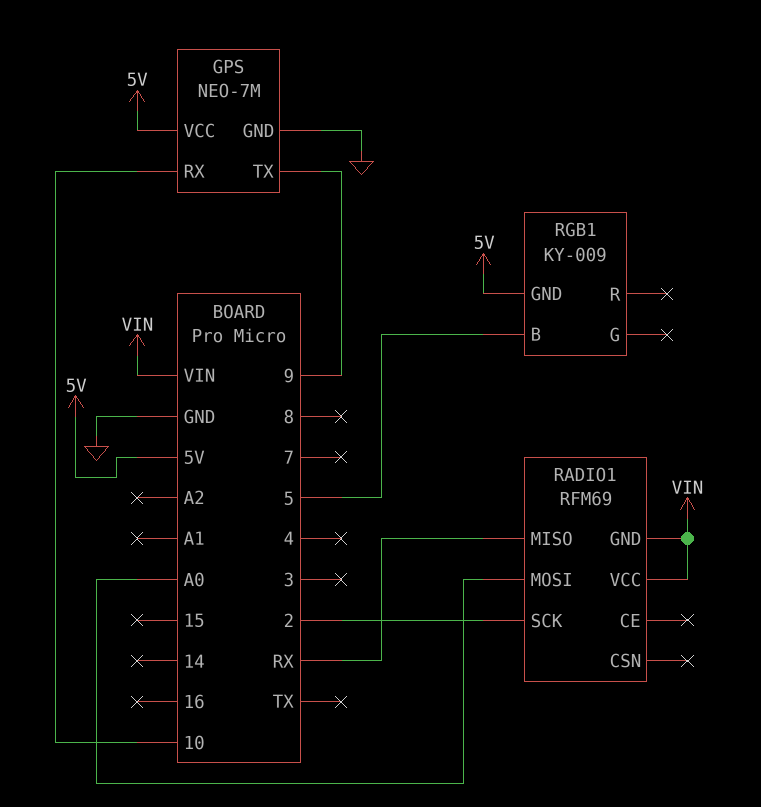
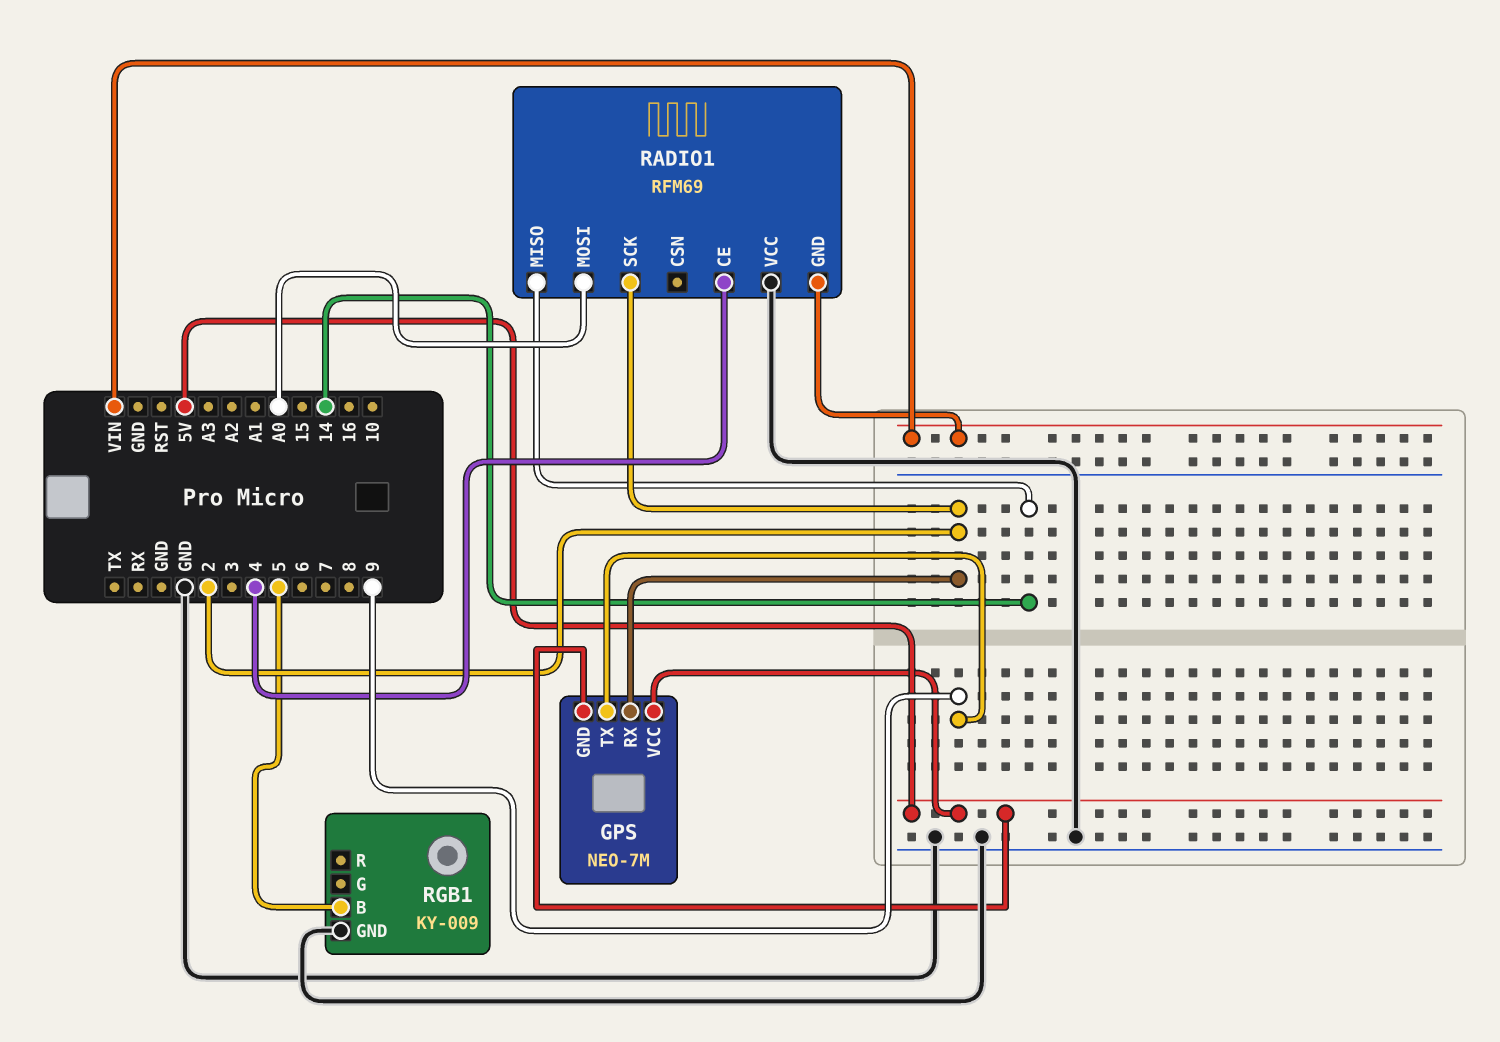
GPS pin GND: GND -> 5V
GPS pin RX: 10 -> 2
RADIO1 pin CE: none -> 4
RADIO1 pin MISO: RX -> 14
RADIO1 pin VCC: VIN -> GND
RGB1 pin GND: 5V -> GND

